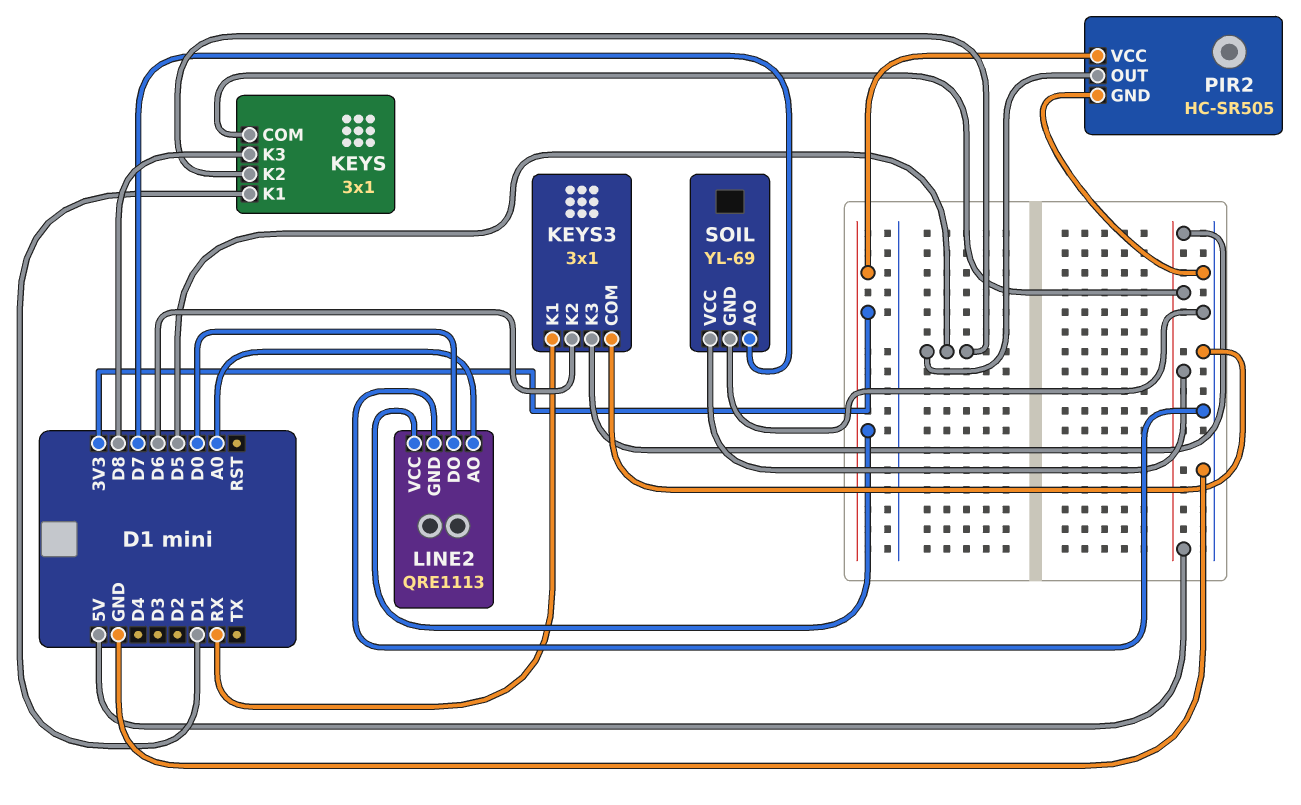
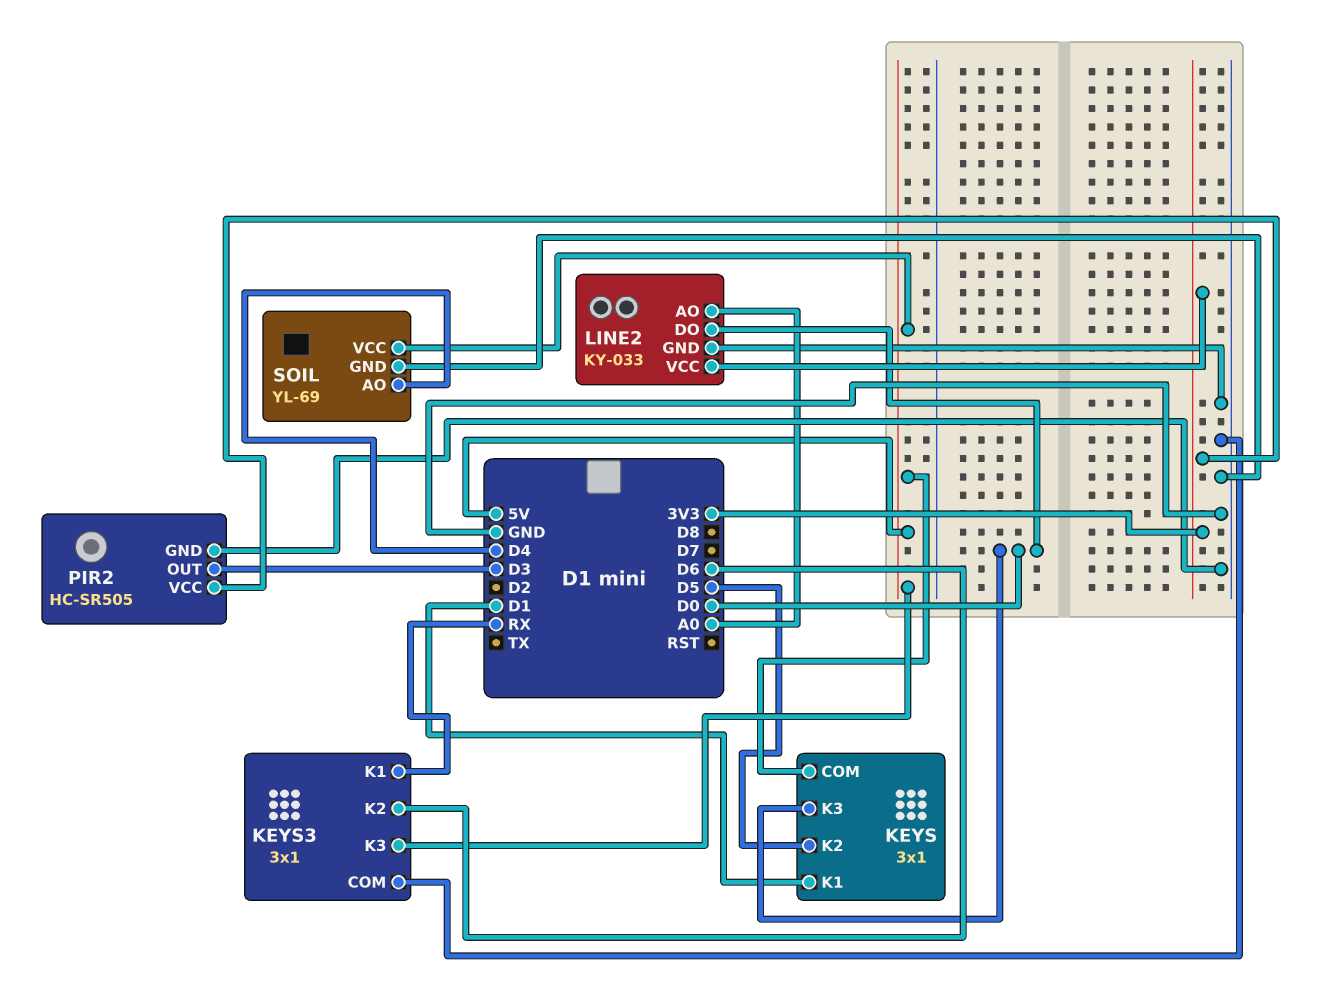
KEYS pin K3: D8 -> D0
LINE2: QRE1113 -> KY-033
PIR2 pin OUT: D5 -> D3
SOIL pin AO: D7 -> D4

